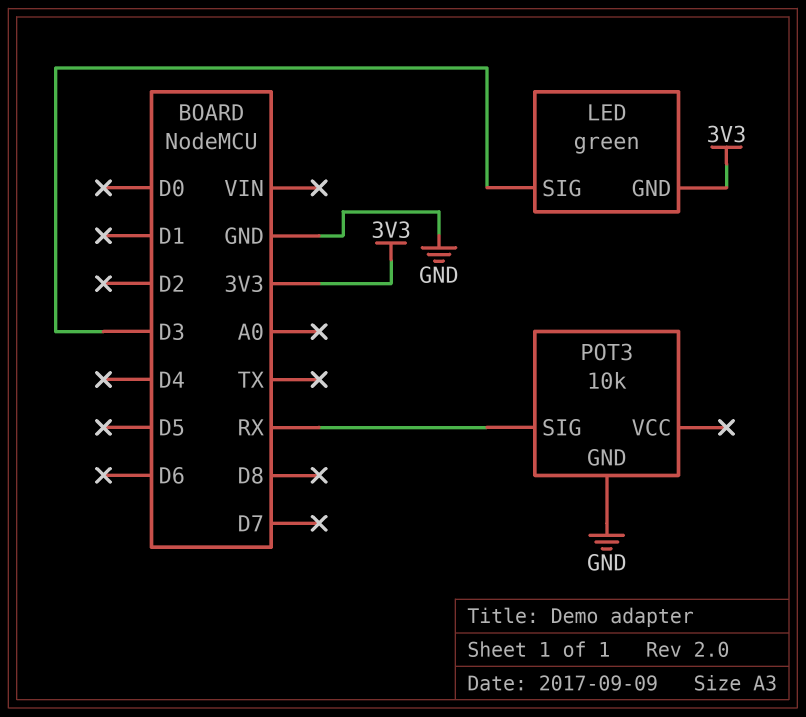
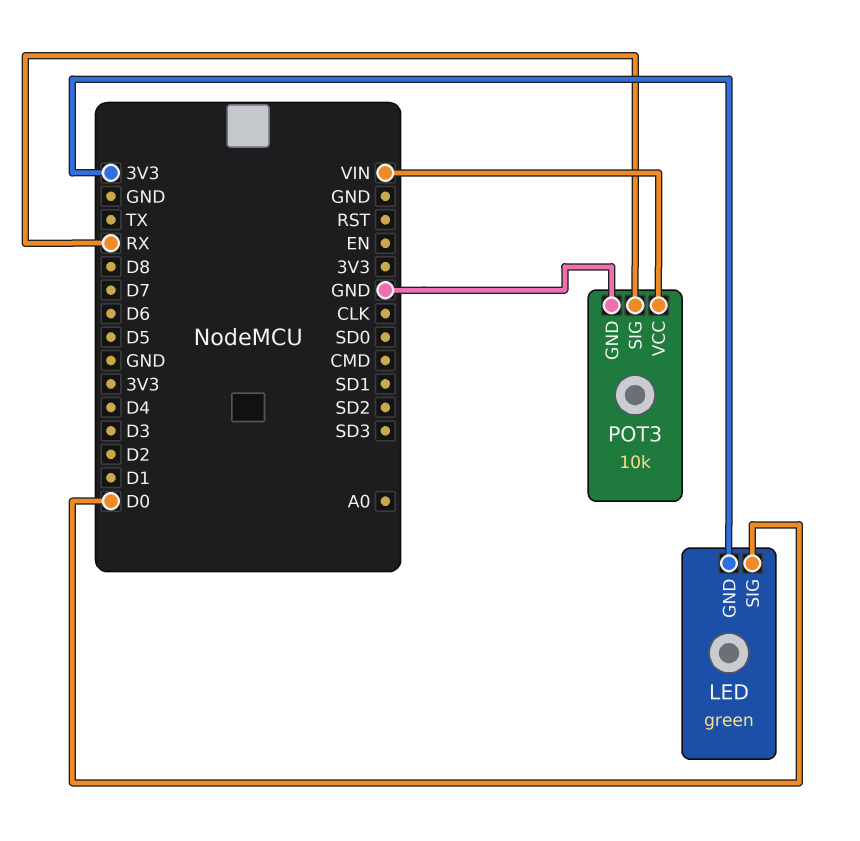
LED pin SIG: D3 -> D0
POT3 pin VCC: none -> VIN

